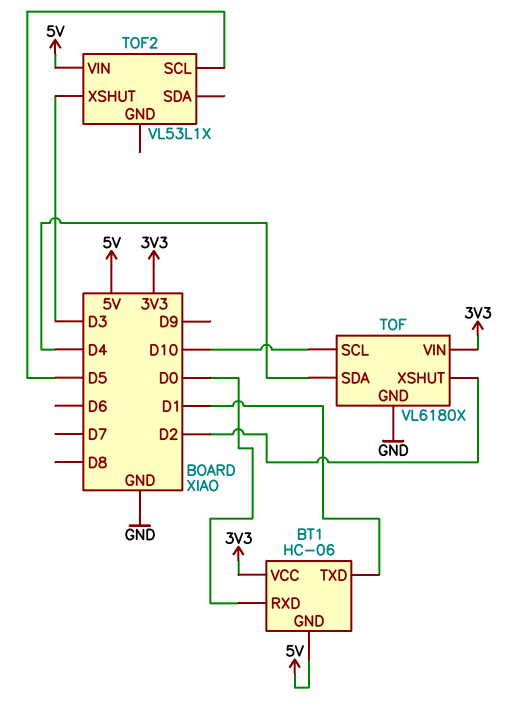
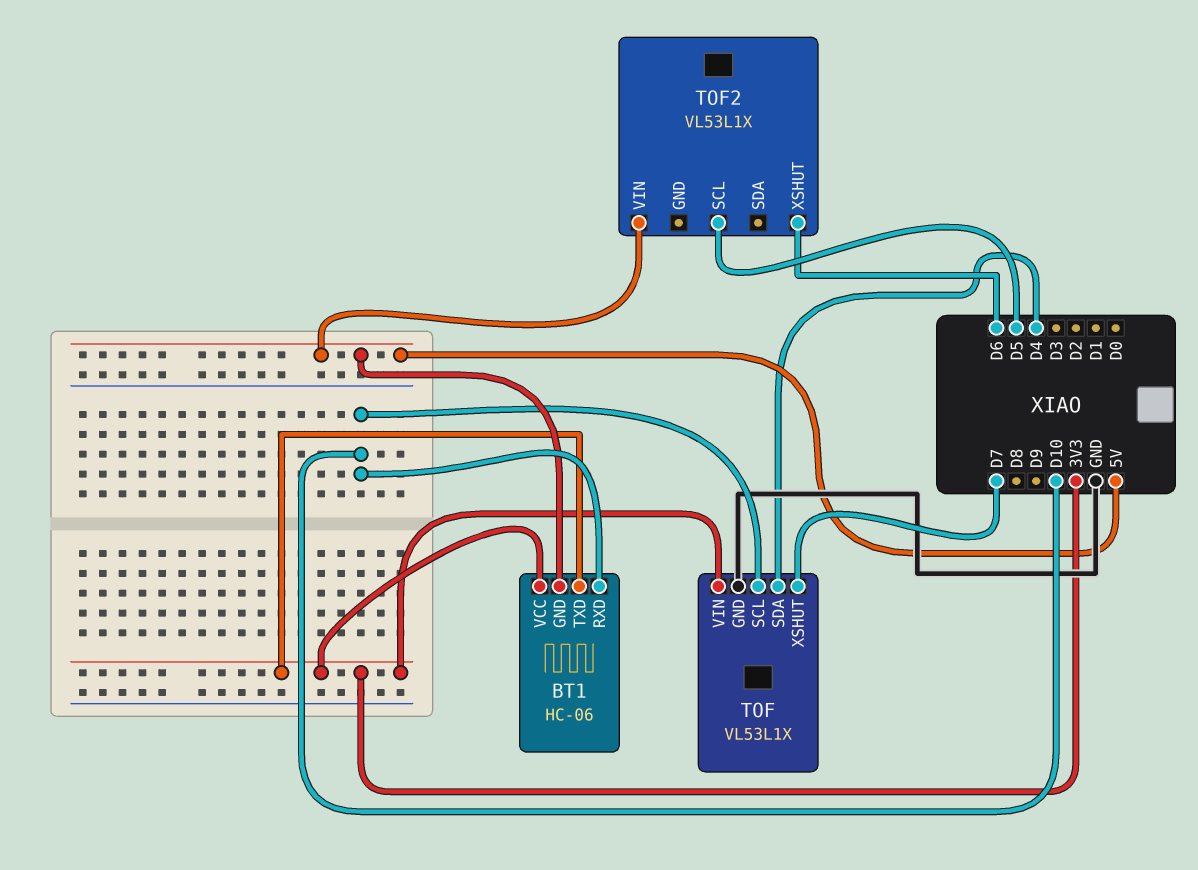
BT1 pin RXD: D0 -> D10
BT1 pin TXD: D1 -> 3V3
TOF: VL6180X -> VL53L1X
TOF pin XSHUT: D2 -> D7
TOF2 pin XSHUT: D3 -> D6

